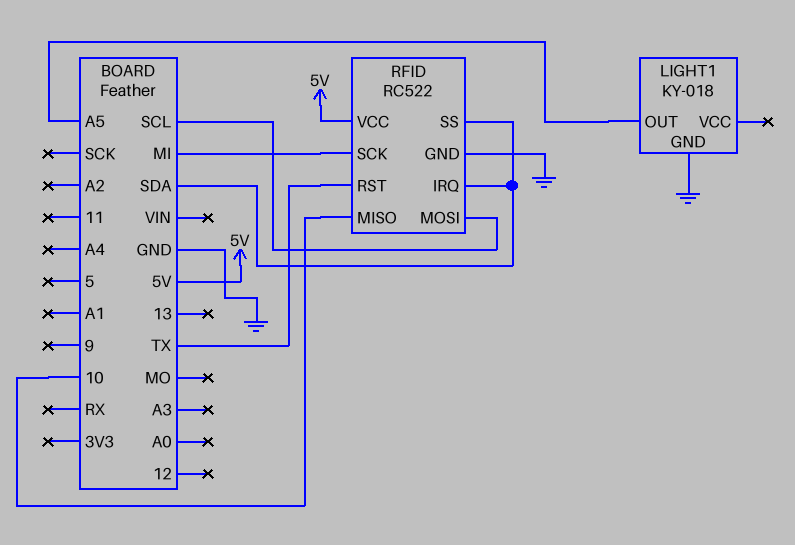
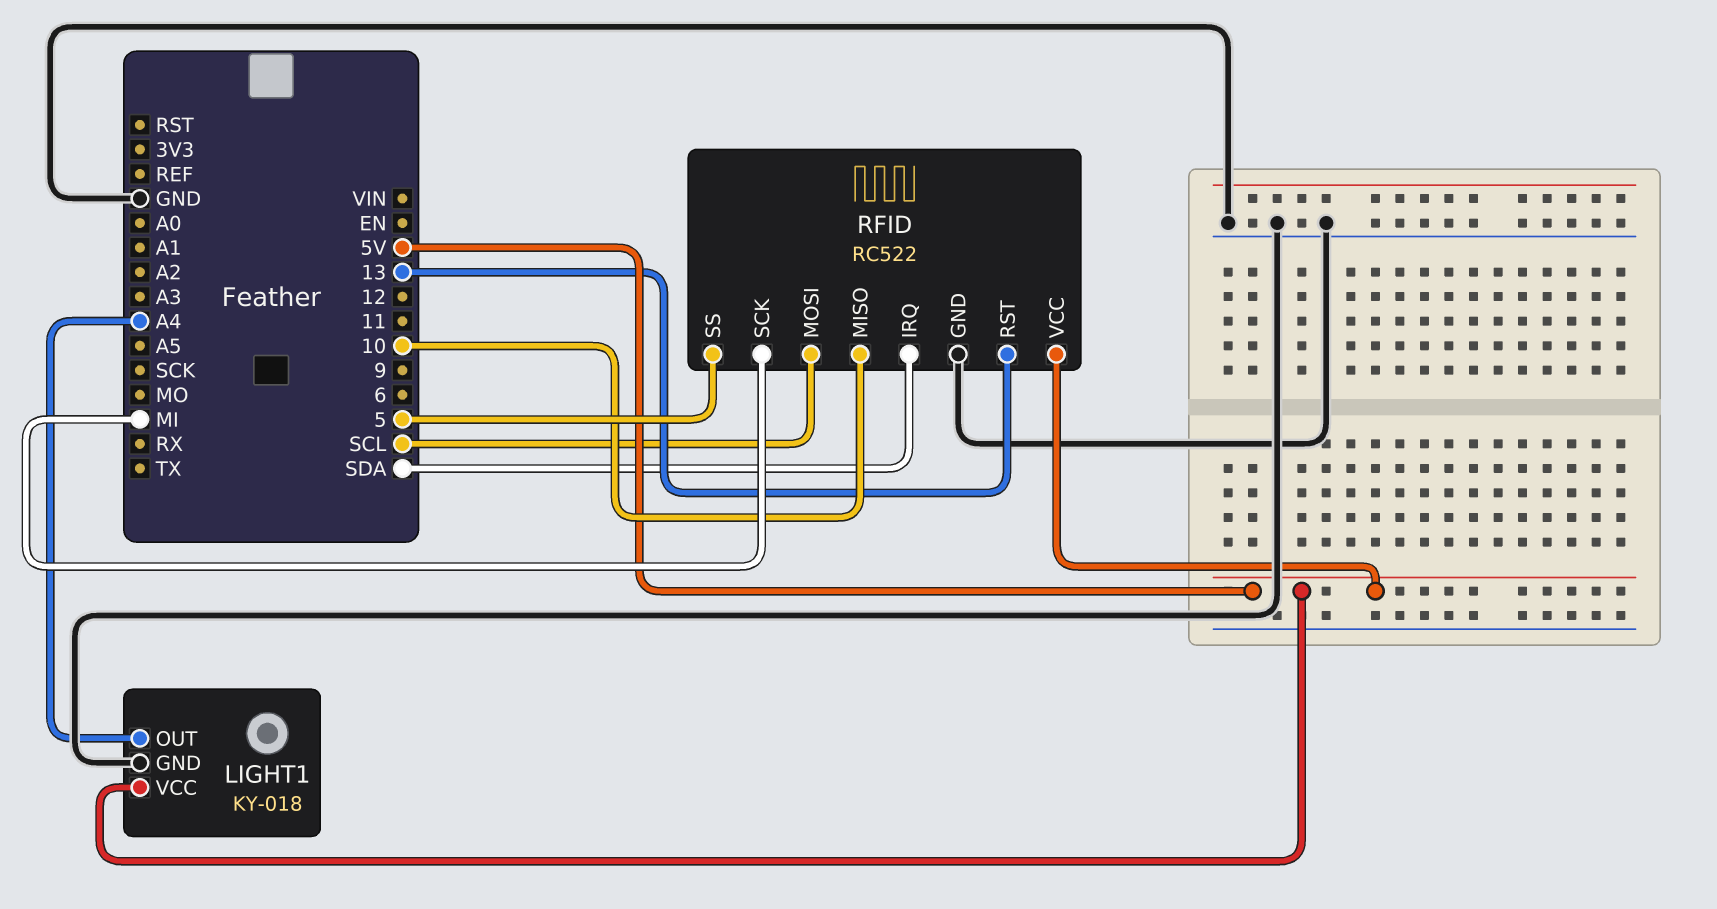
LIGHT1 pin OUT: A5 -> A4
LIGHT1 pin VCC: none -> 5V
RFID pin RST: TX -> 13
RFID pin SS: SDA -> 5

